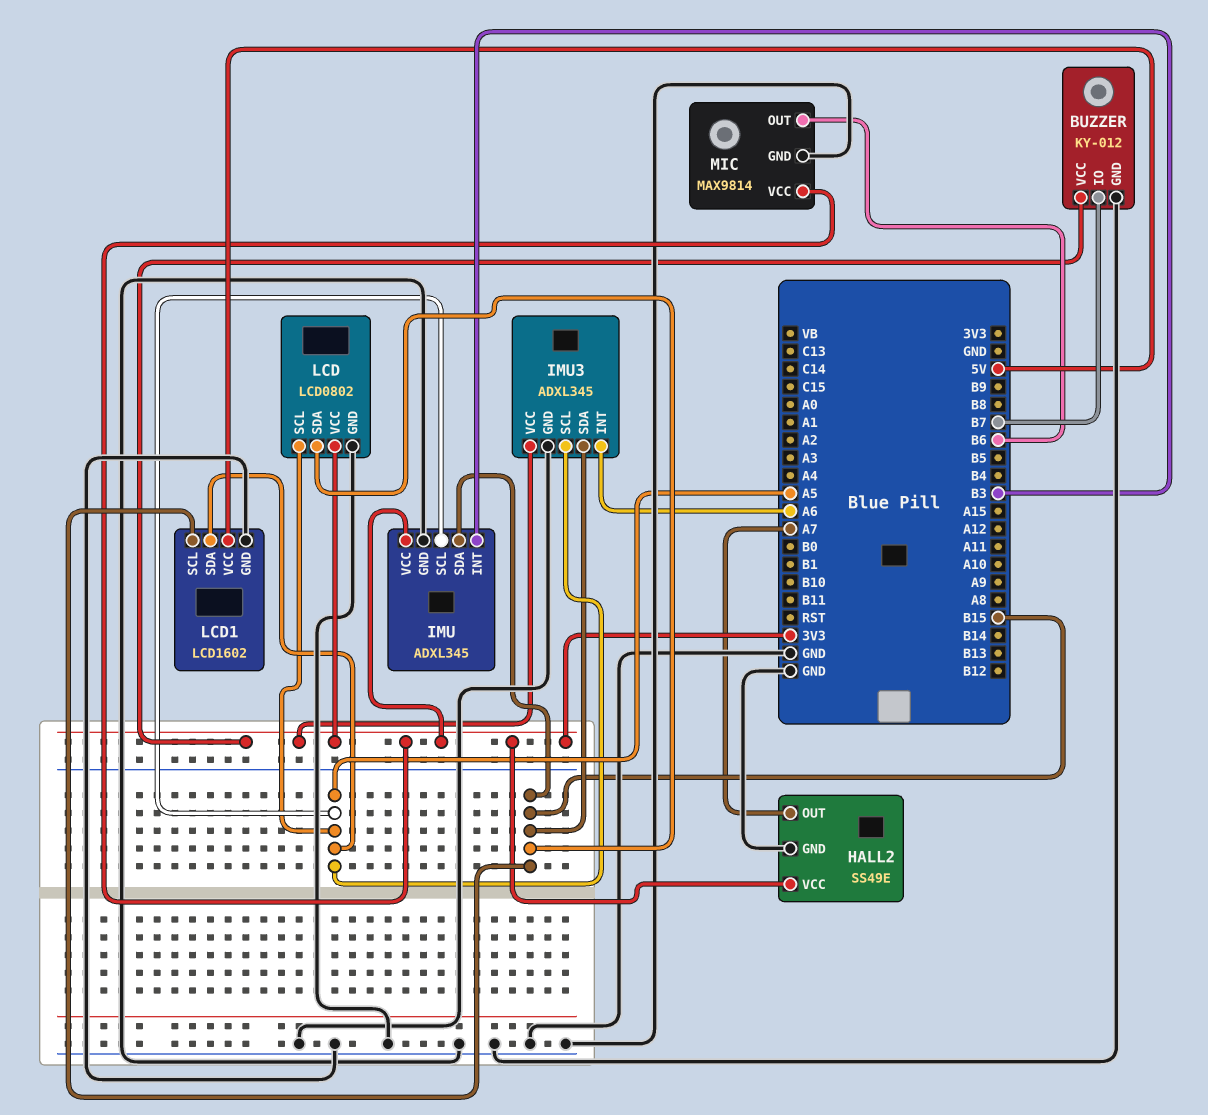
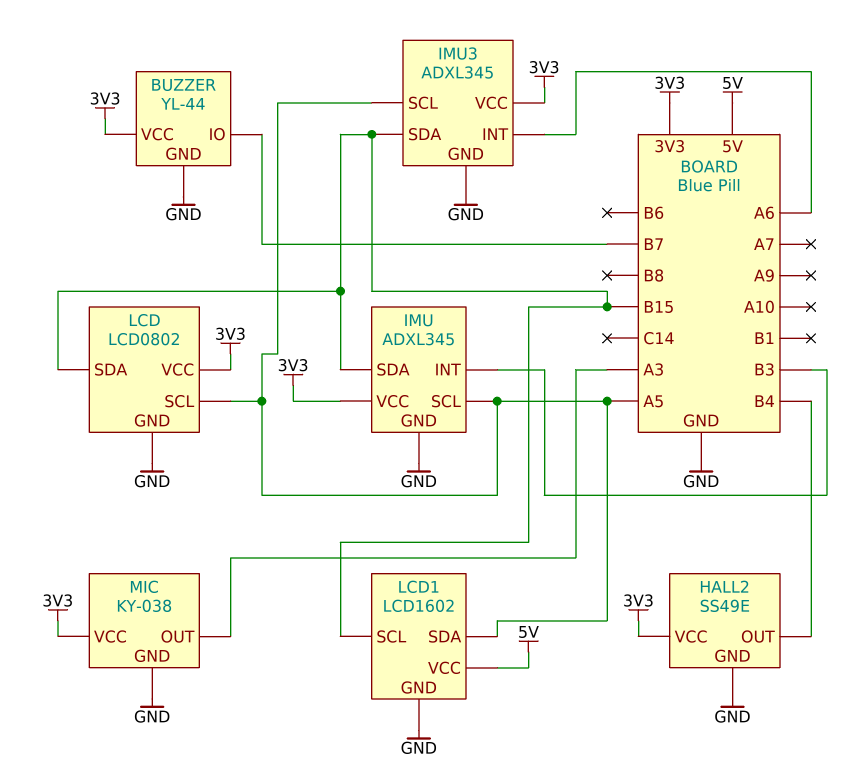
BUZZER: KY-012 -> YL-44
HALL2 pin OUT: A7 -> B4
MIC: MAX9814 -> KY-038
MIC pin OUT: B6 -> A3

